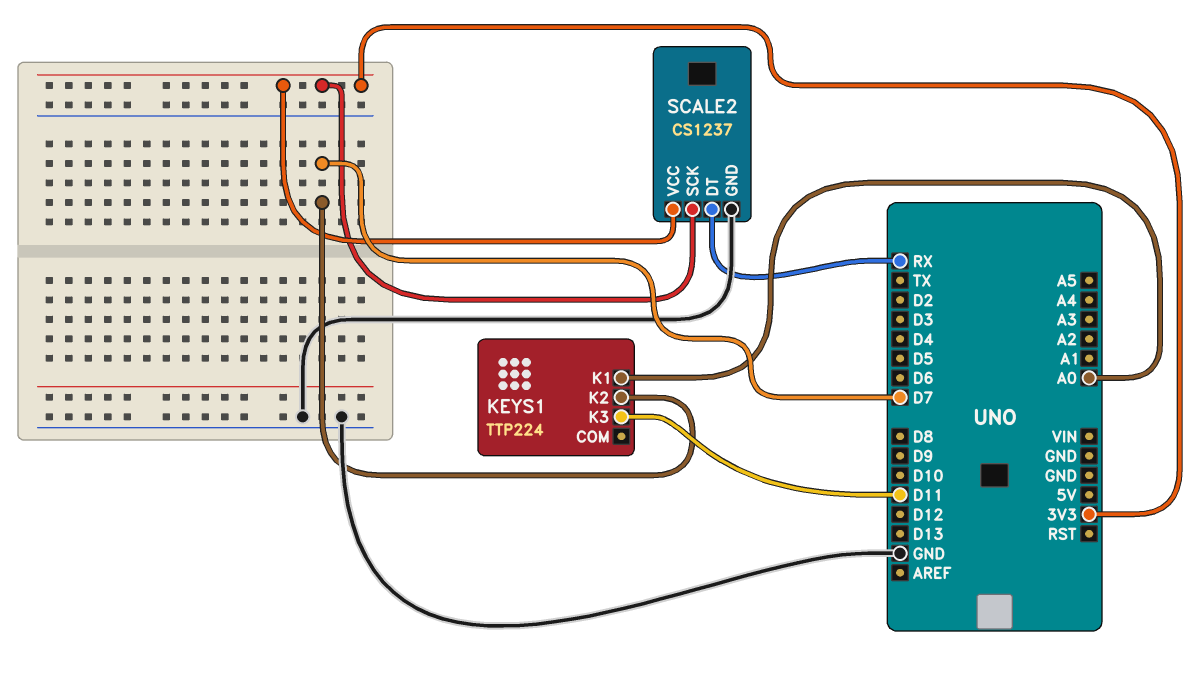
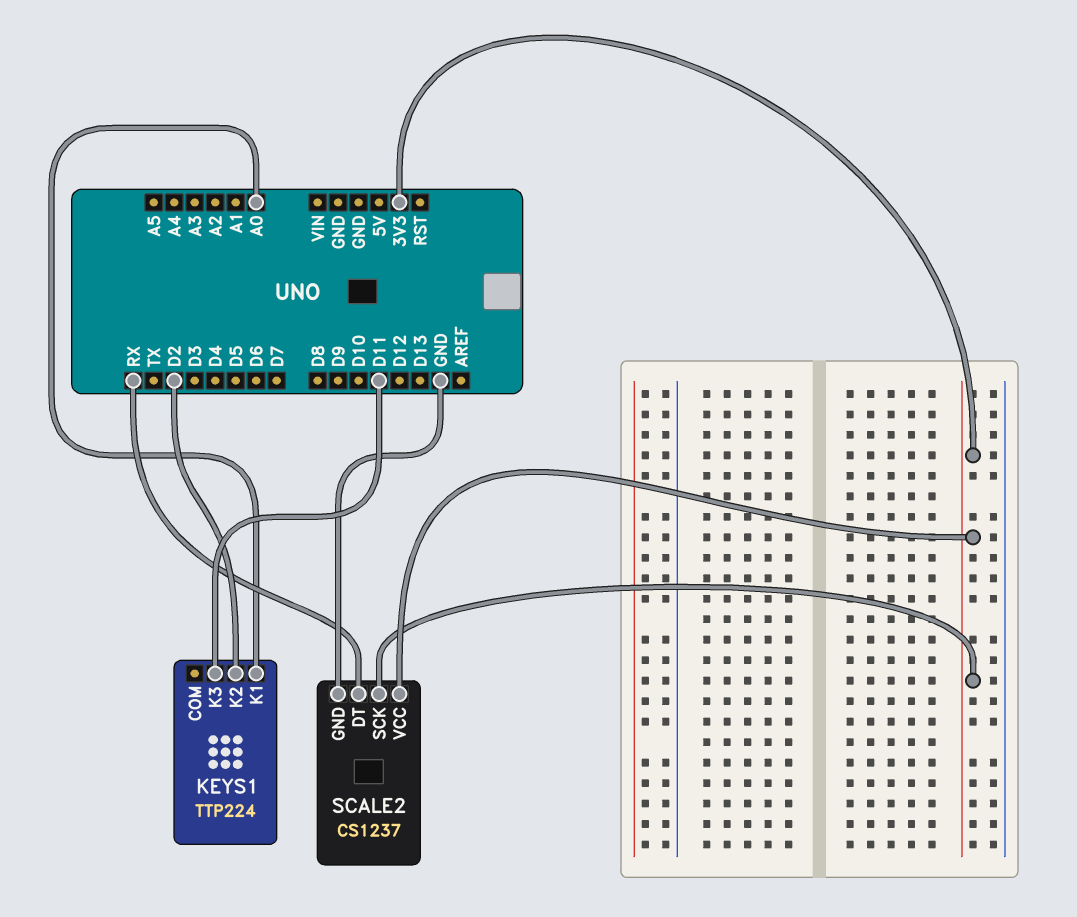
KEYS1 pin K2: D7 -> D2

